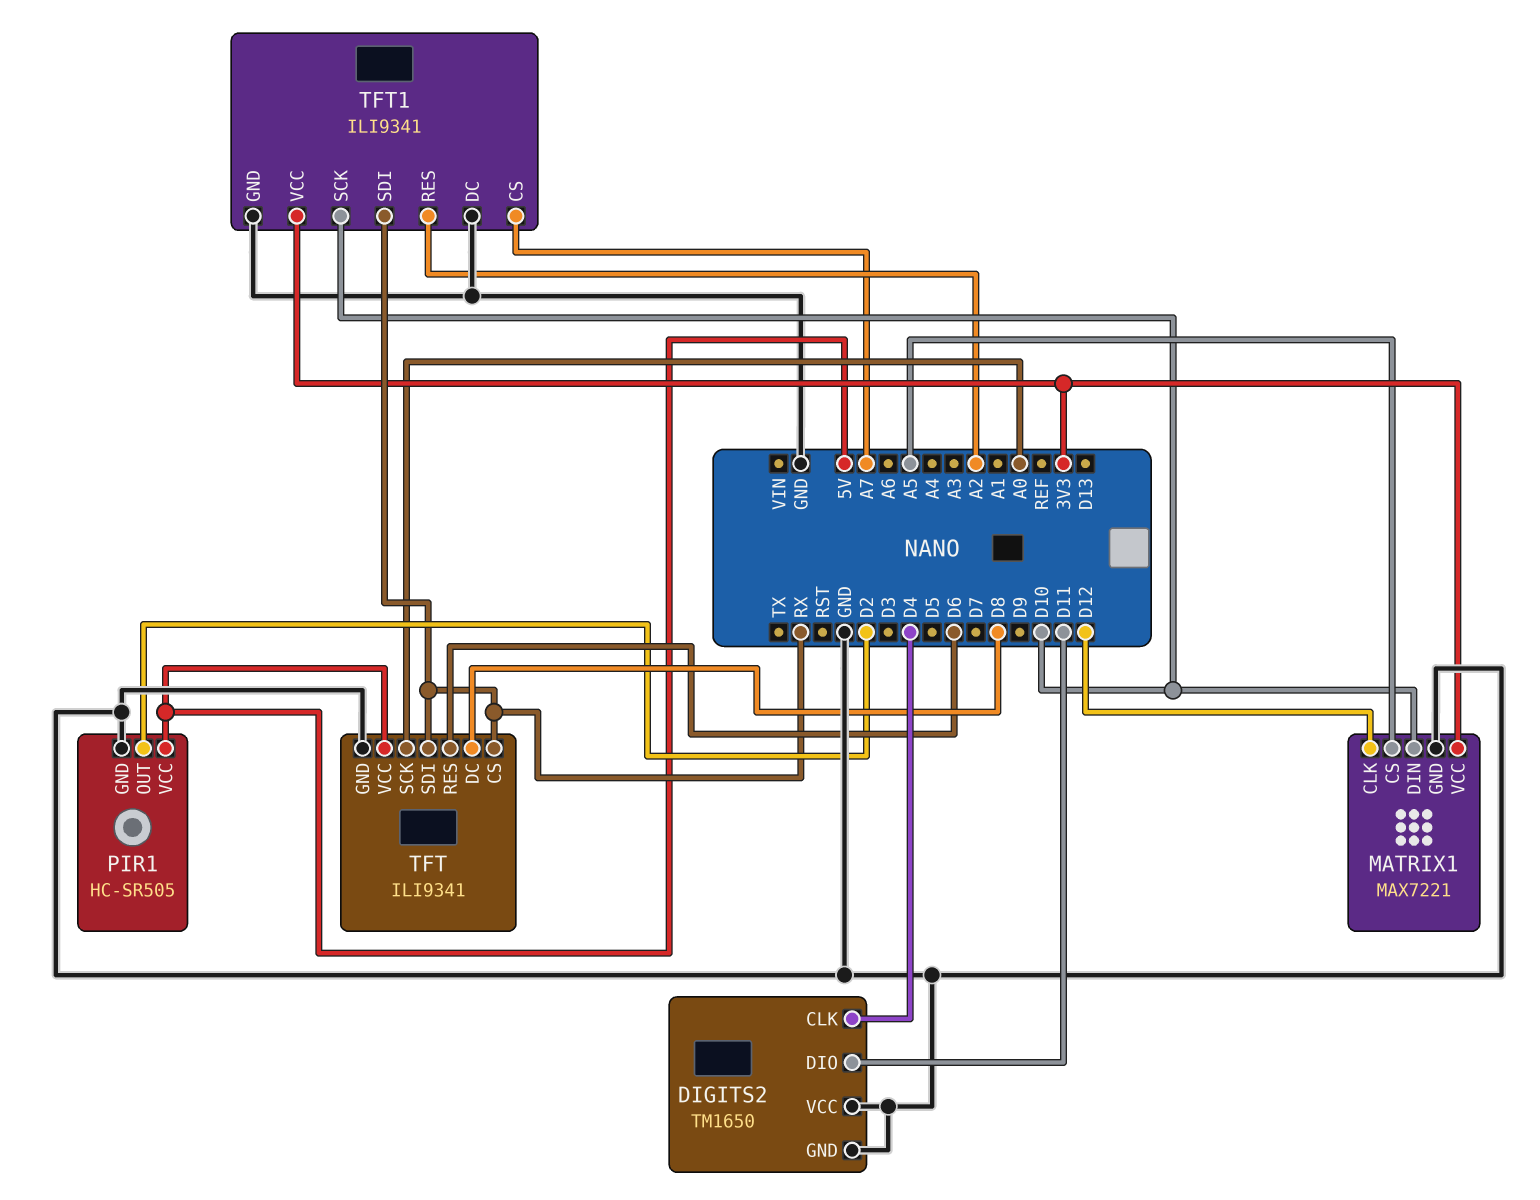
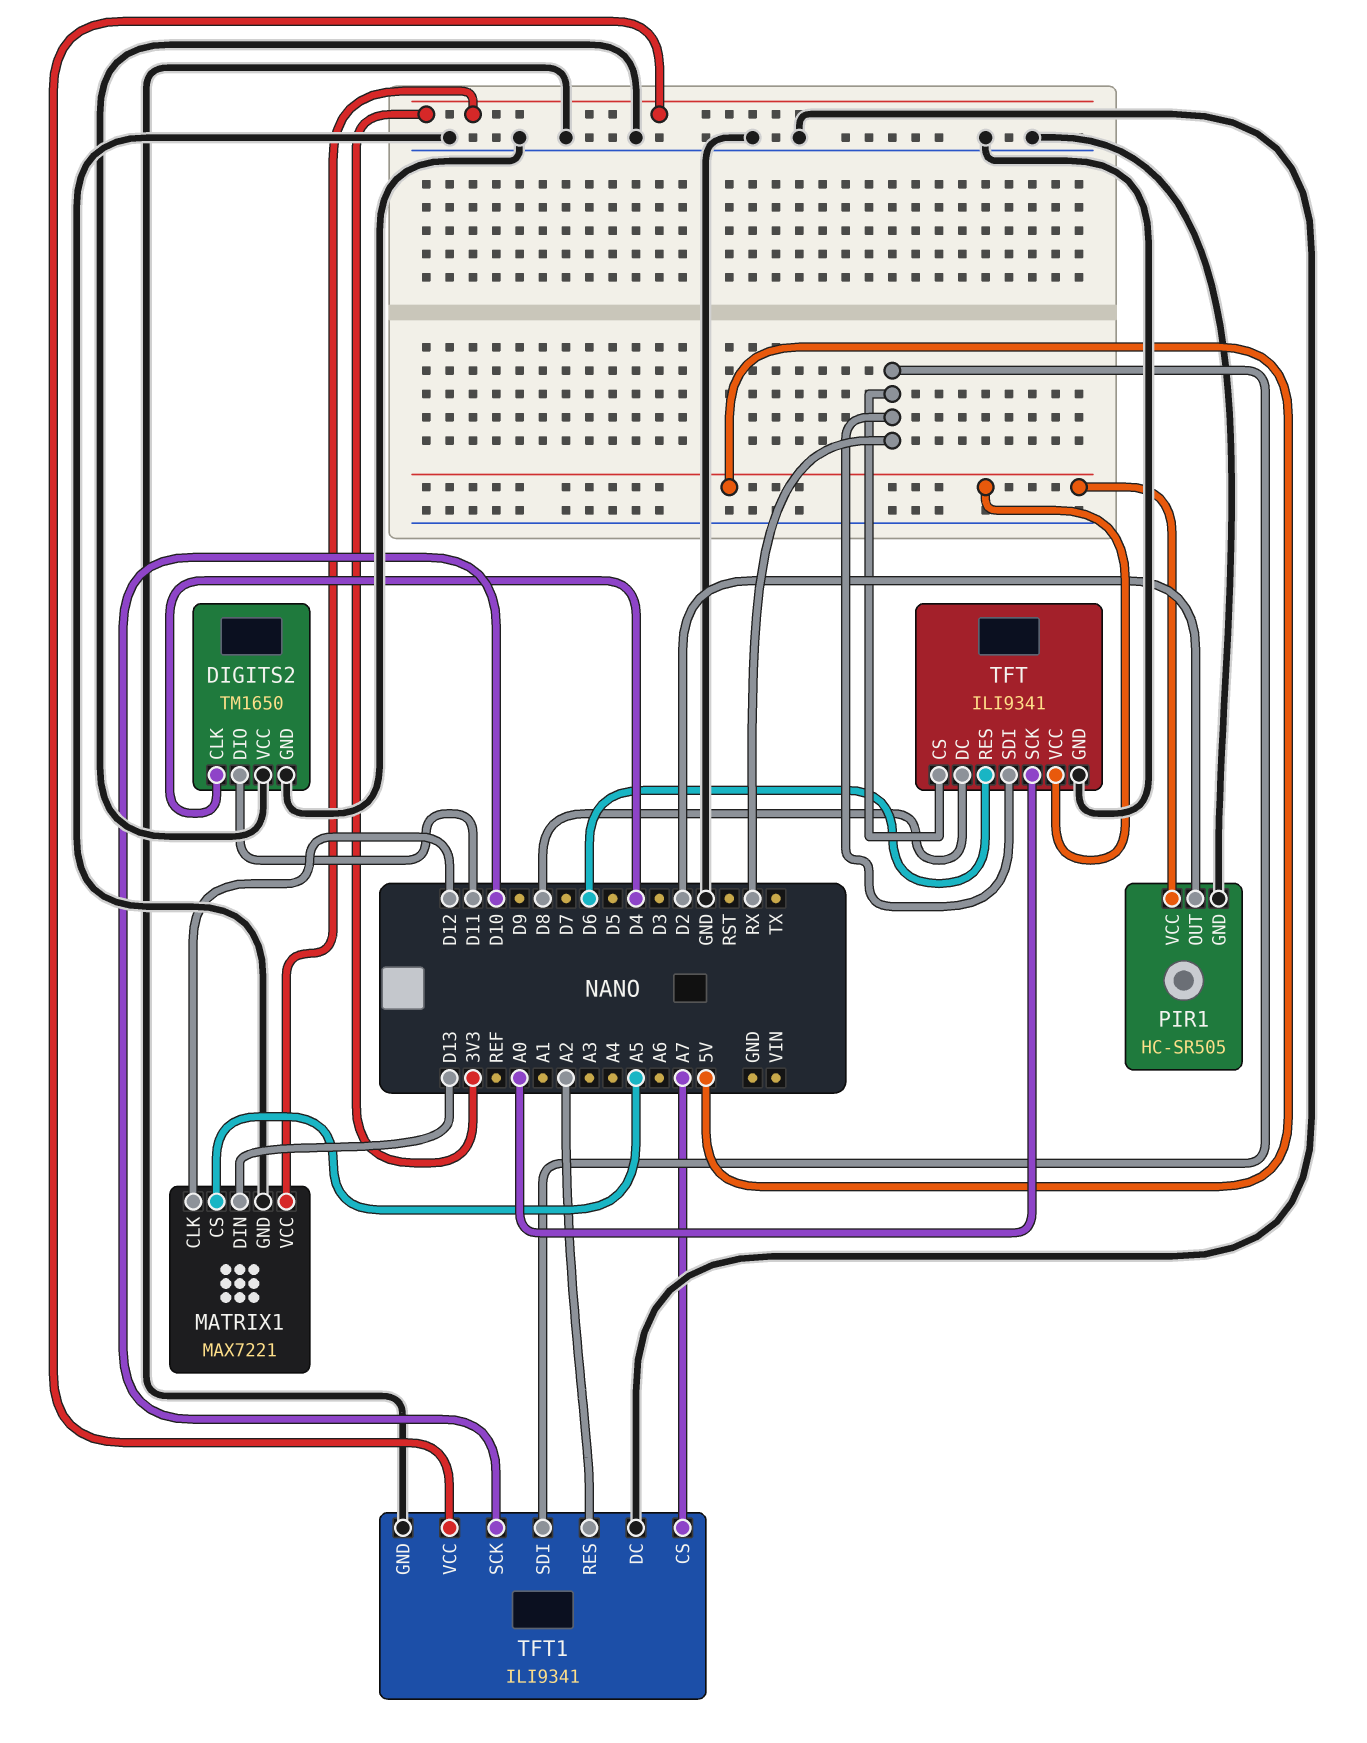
MATRIX1 pin DIN: D10 -> D13

